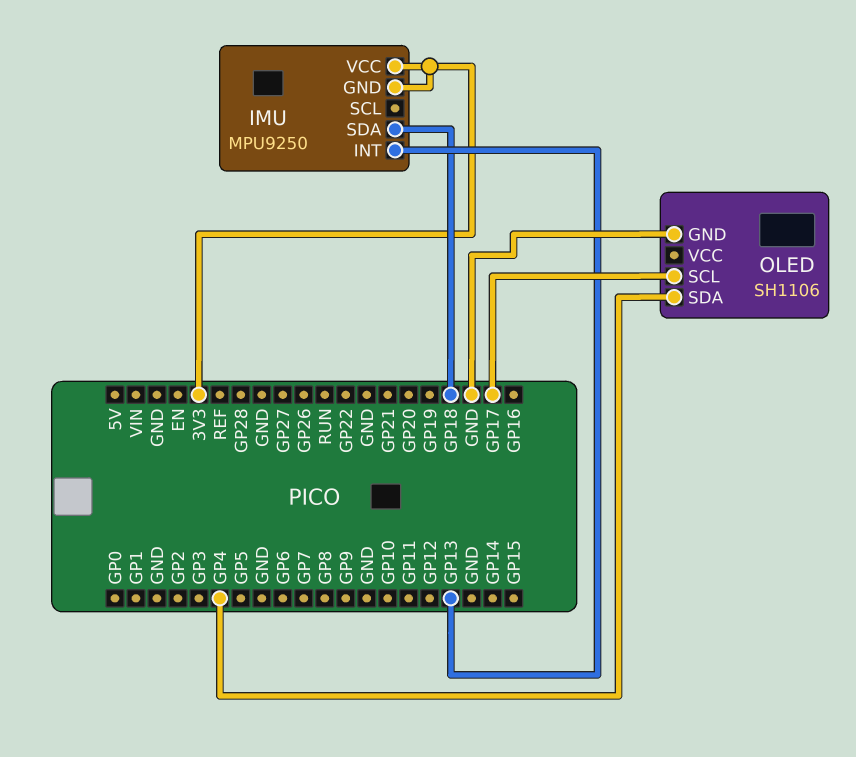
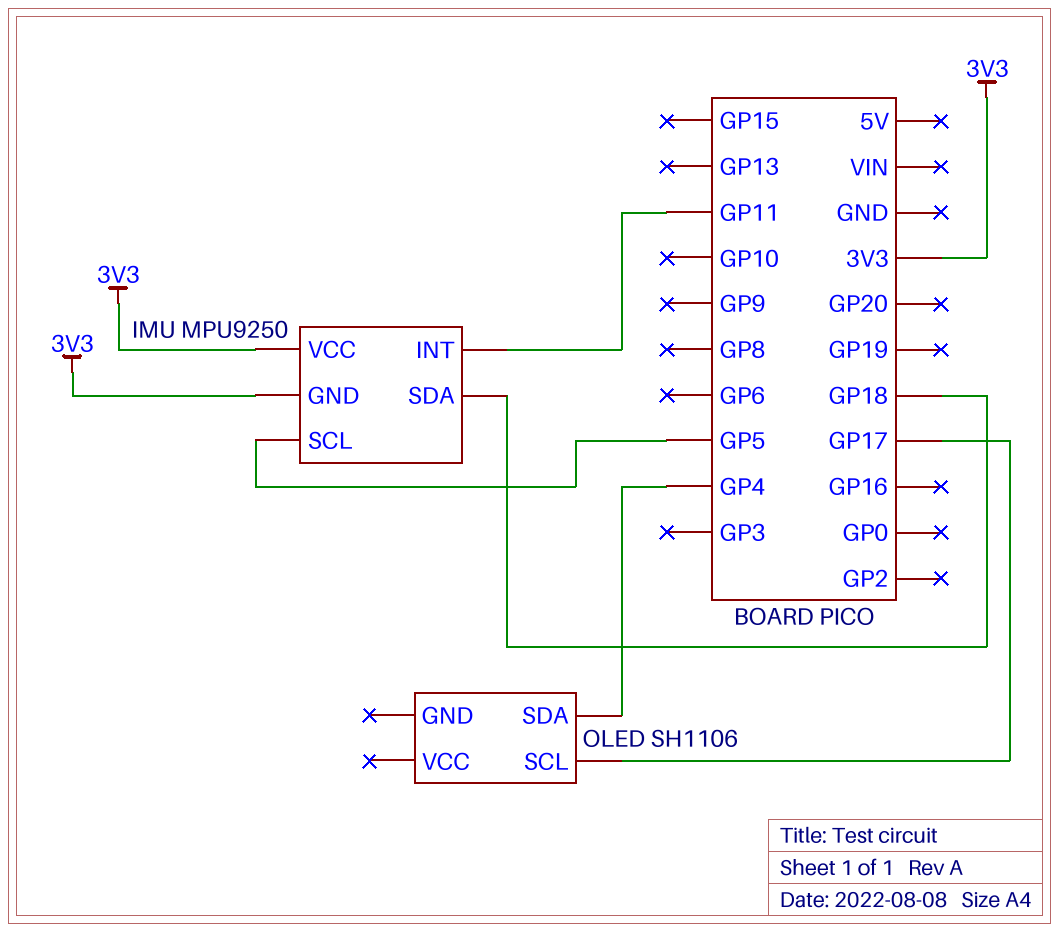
IMU pin INT: GP13 -> GP11
IMU pin SCL: none -> GP5
OLED pin GND: GND -> none

